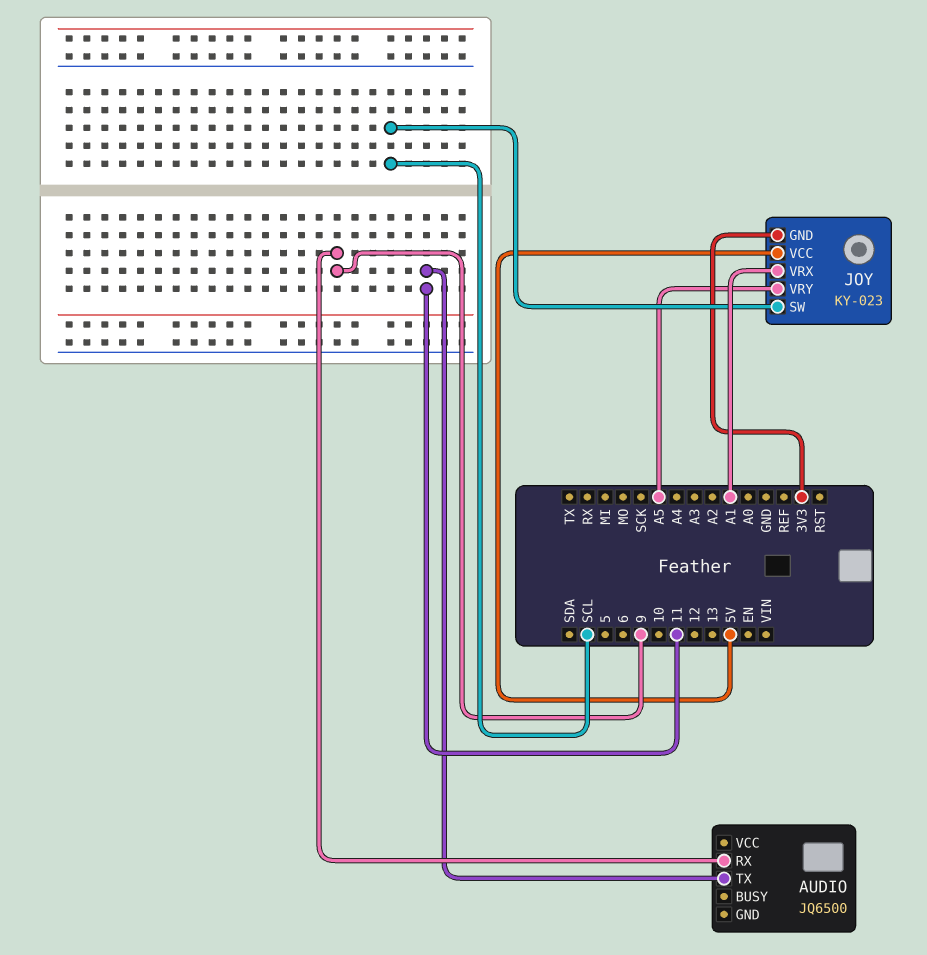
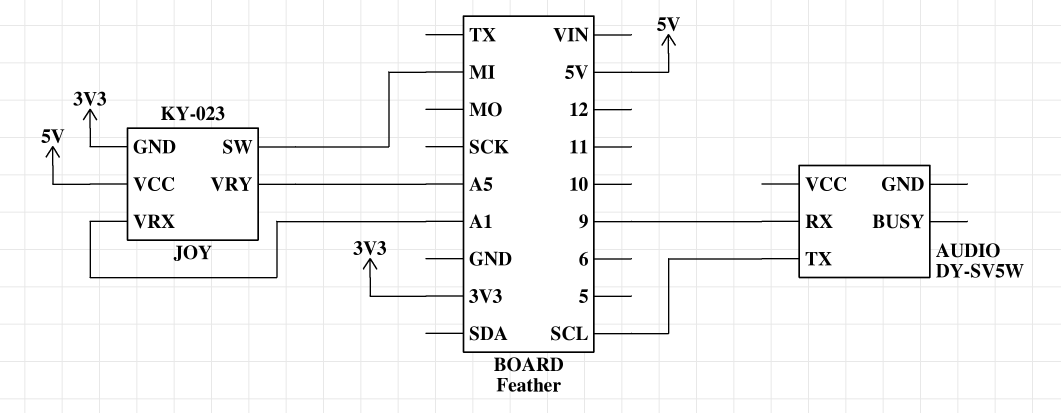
AUDIO: JQ6500 -> DY-SV5W
AUDIO pin TX: 11 -> SCL
JOY pin SW: SCL -> MI

